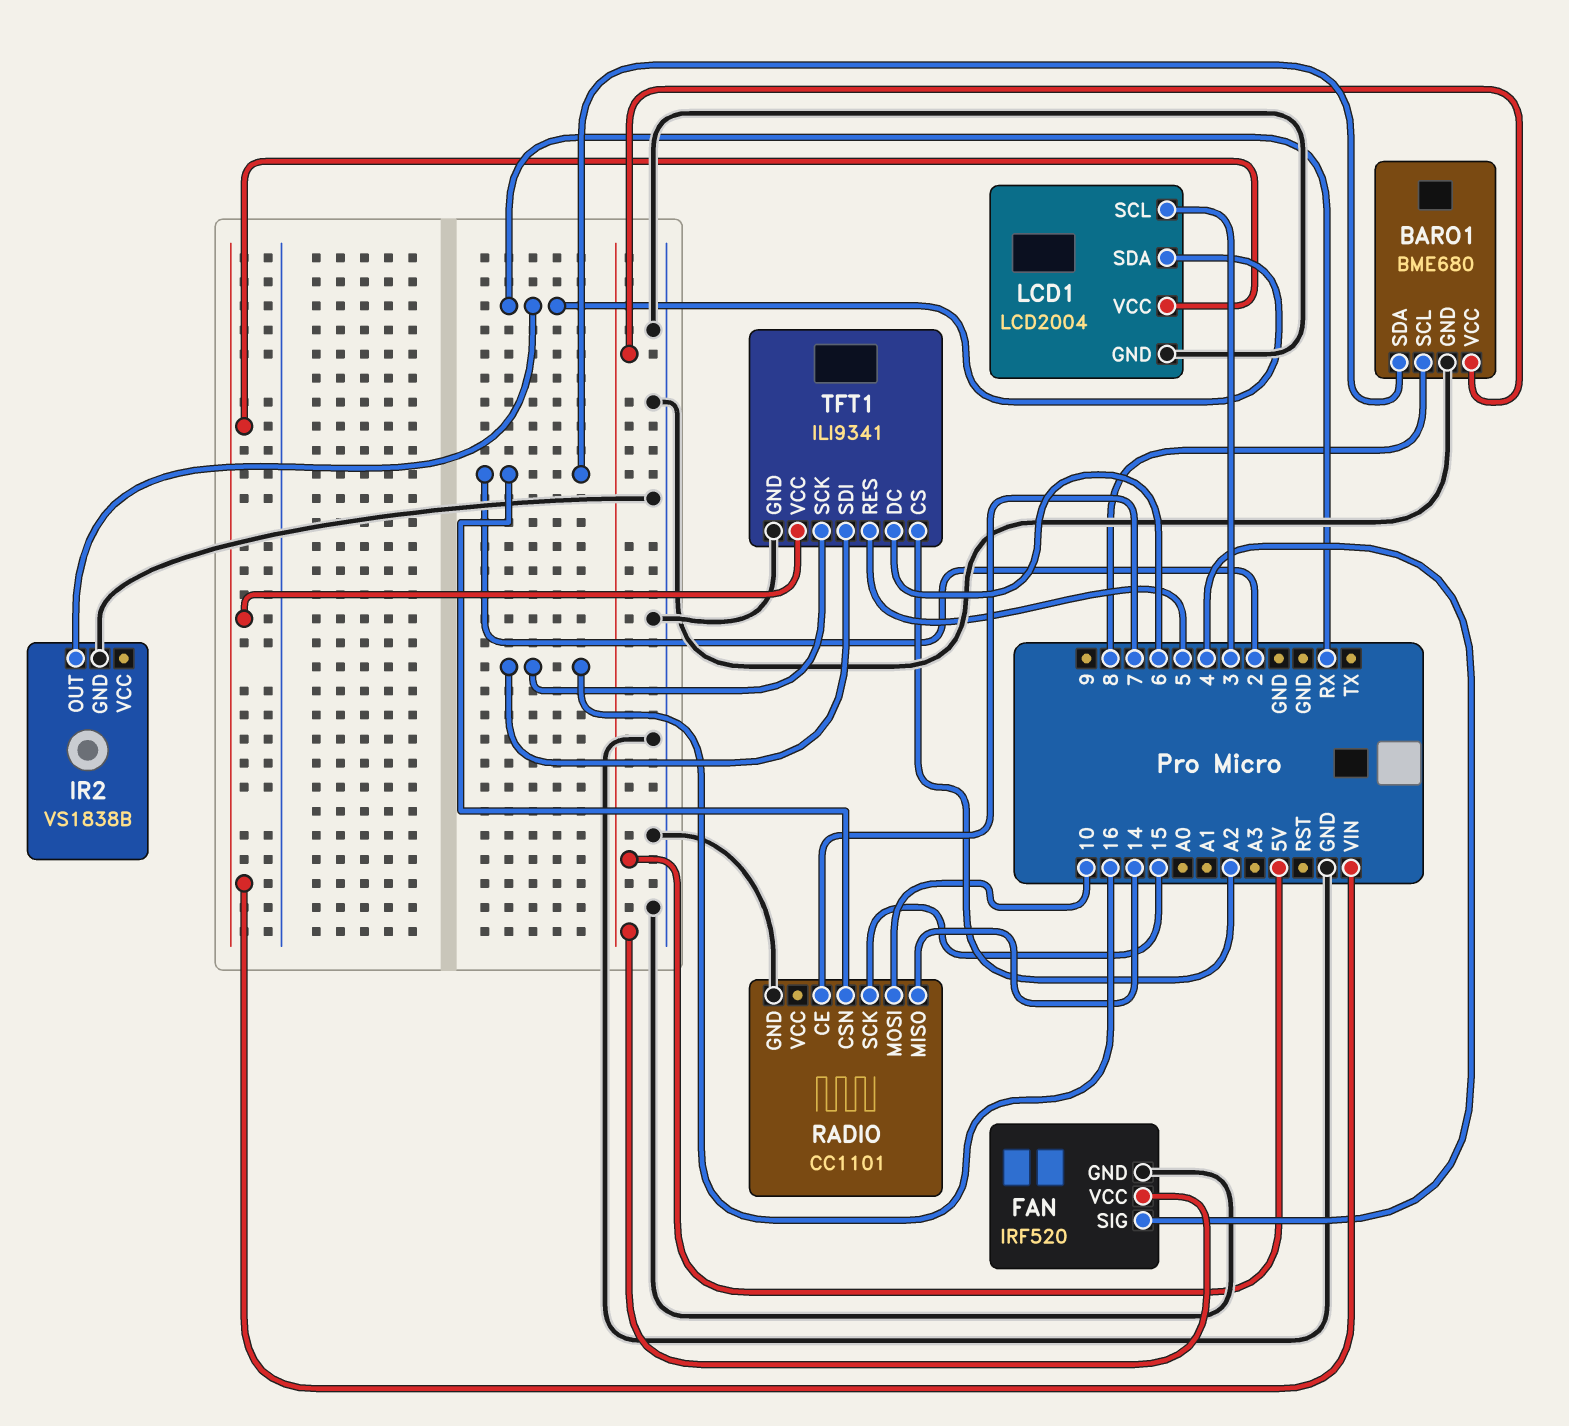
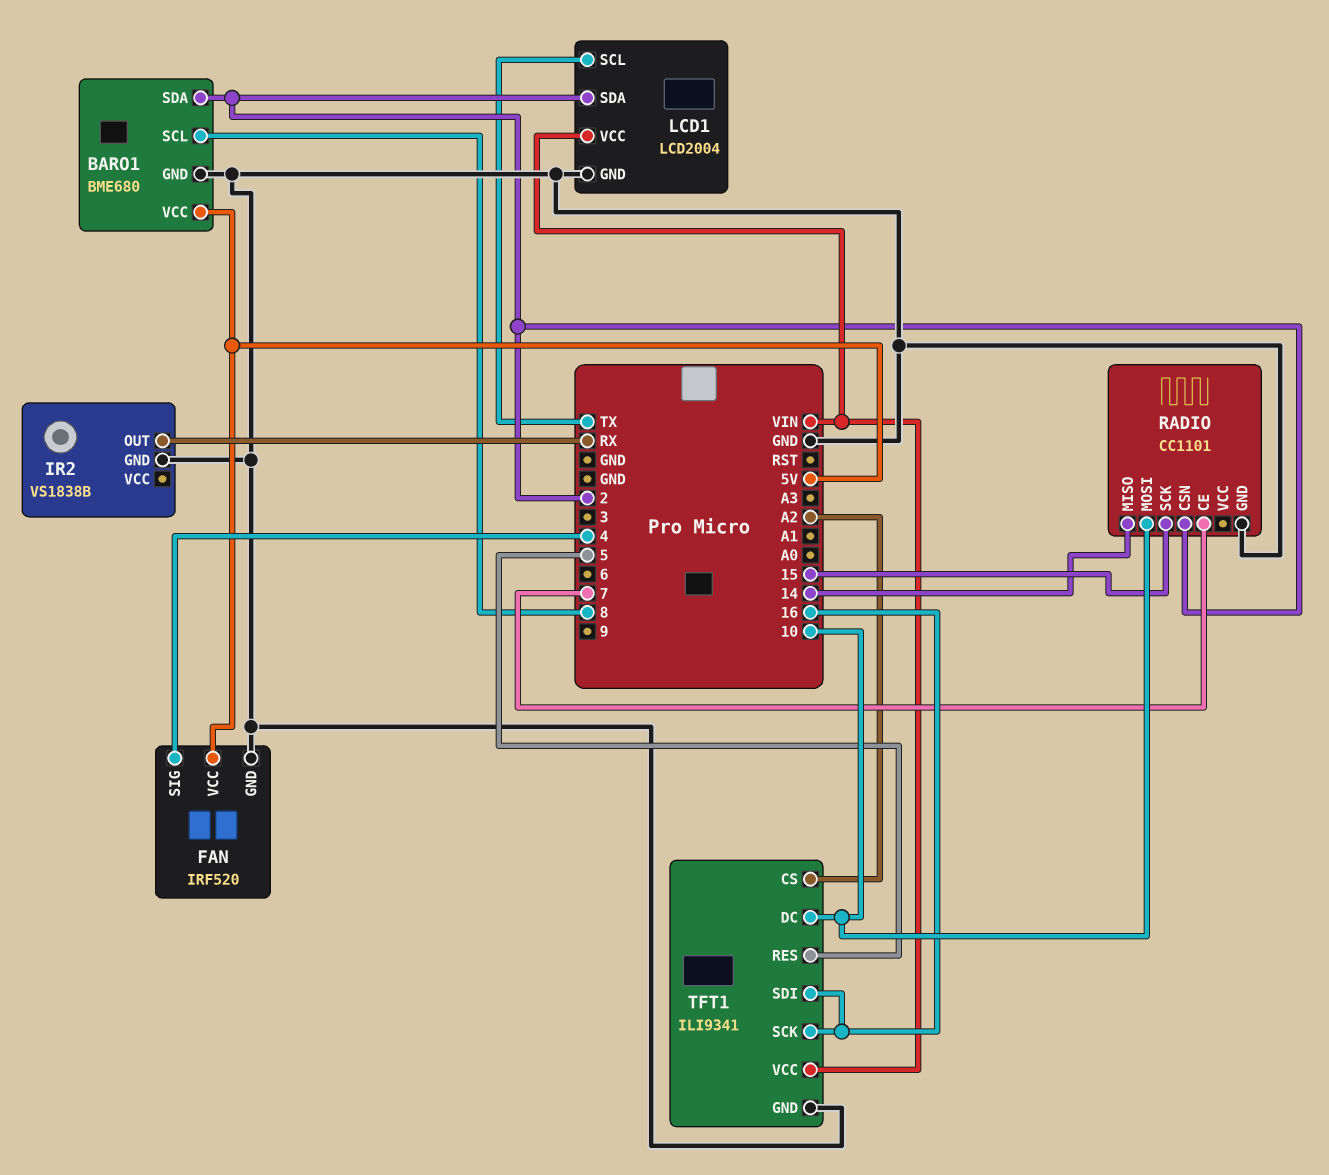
LCD1 pin SCL: 3 -> TX
LCD1 pin SDA: RX -> 2
TFT1 pin DC: 6 -> 10

